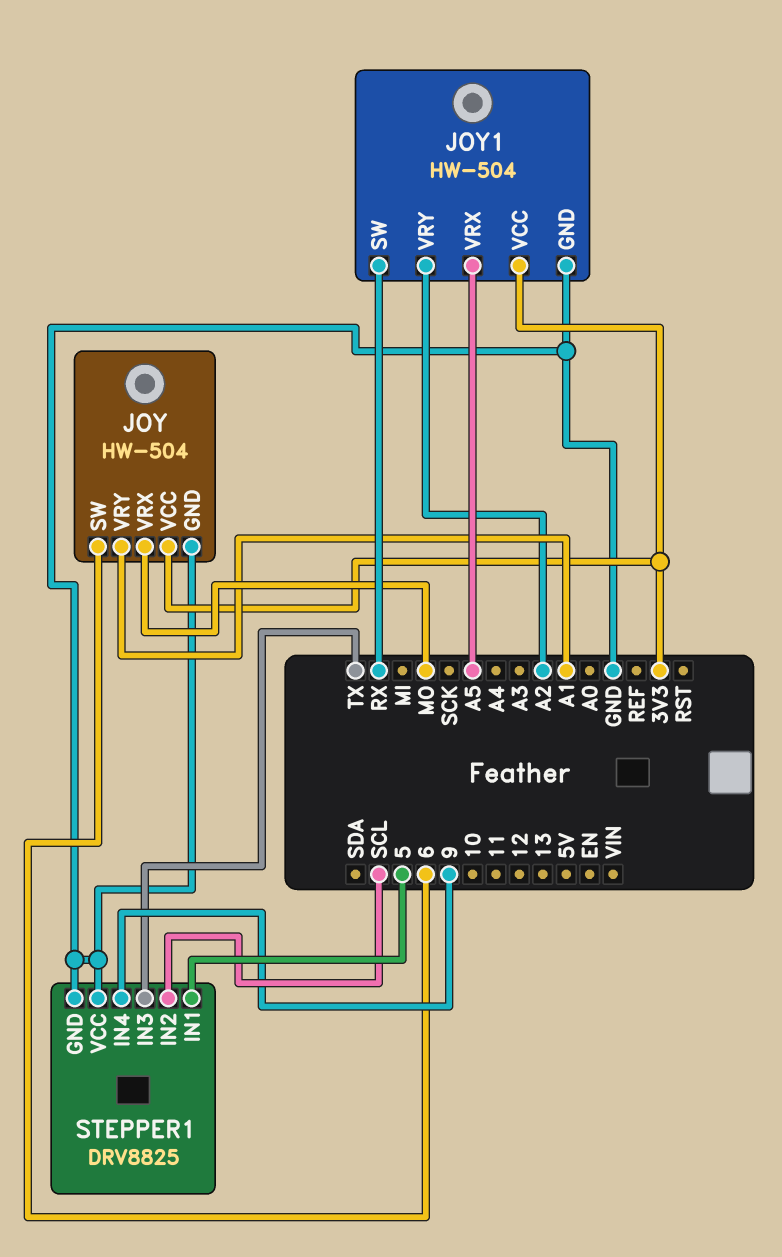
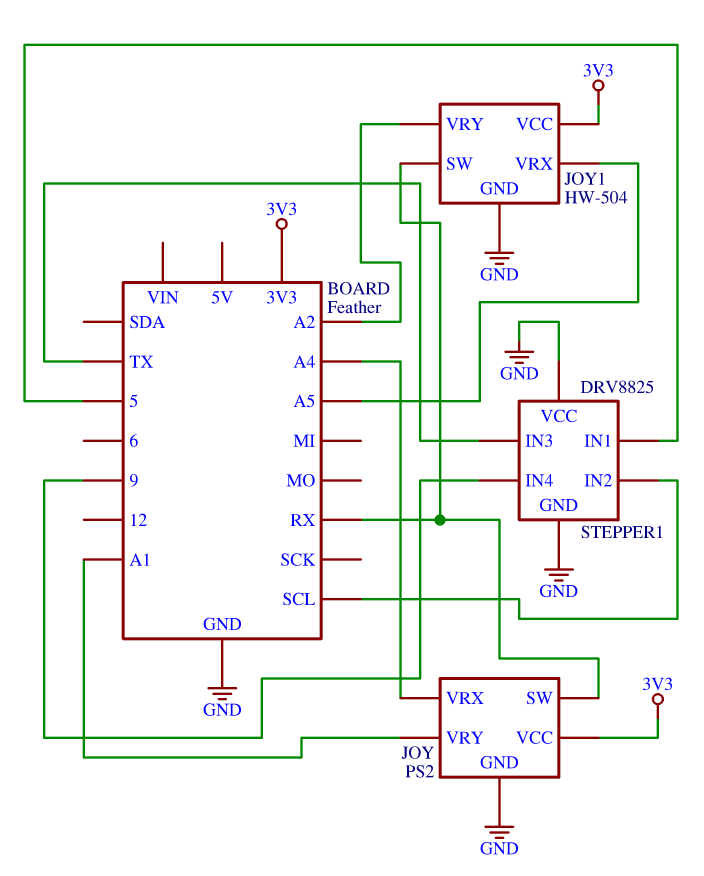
JOY: HW-504 -> PS2
JOY pin SW: 6 -> RX
JOY pin VRX: MO -> A4

